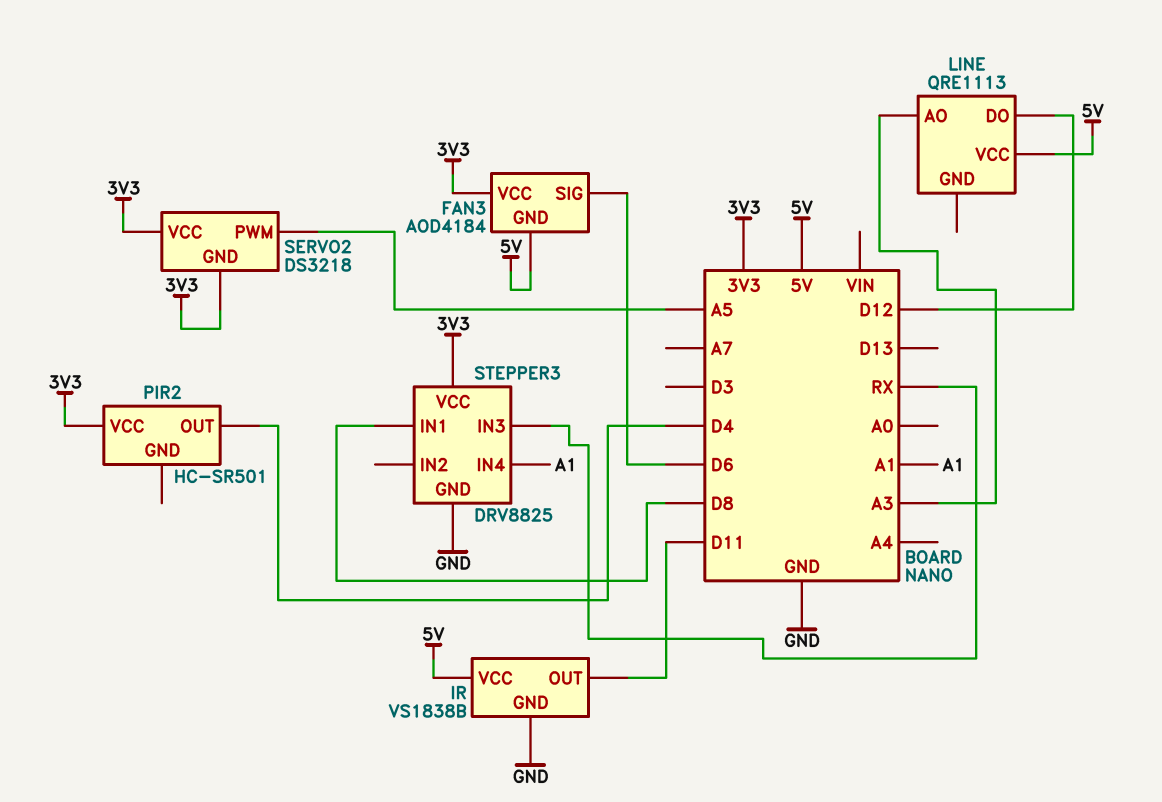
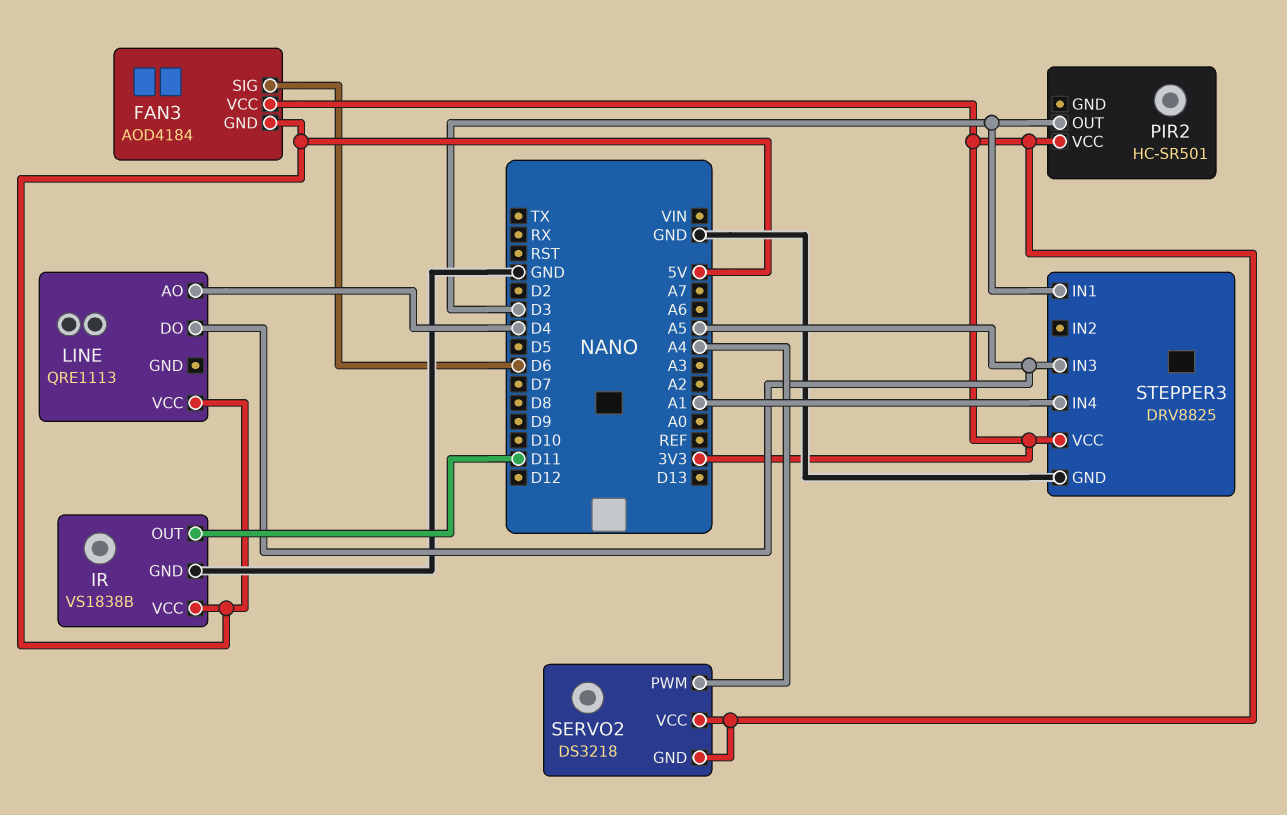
LINE pin AO: A3 -> D4
LINE pin DO: D12 -> A5
PIR2 pin OUT: D4 -> D3
SERVO2 pin PWM: A5 -> A4
STEPPER3 pin IN1: D8 -> D3
STEPPER3 pin IN3: RX -> A5

